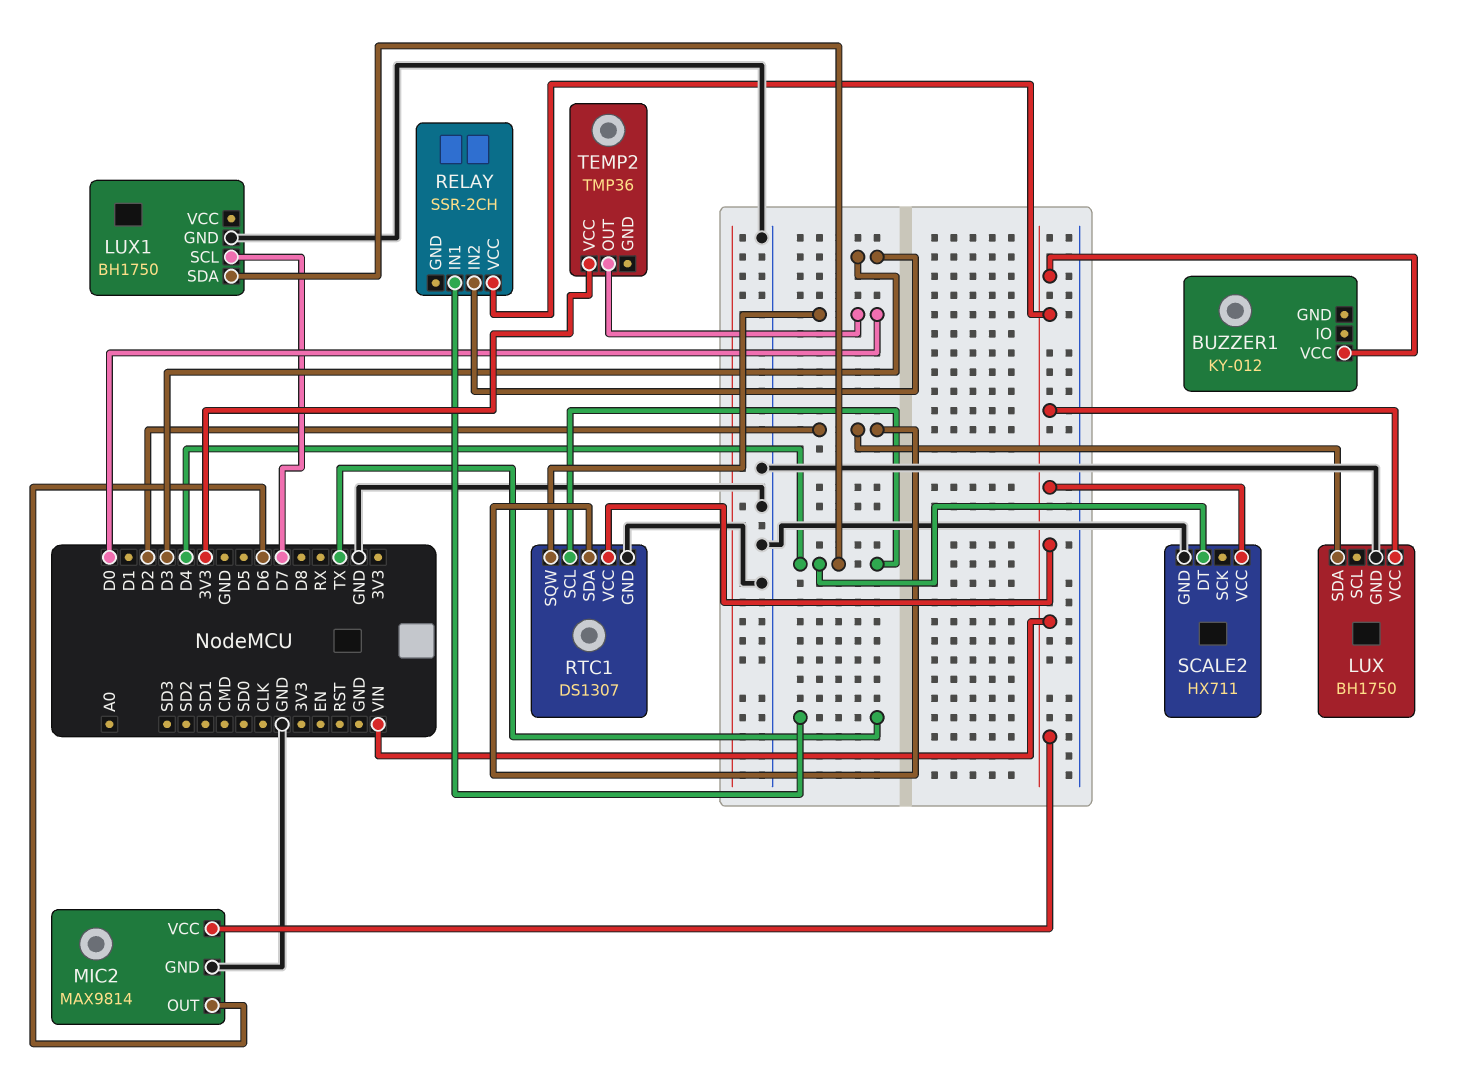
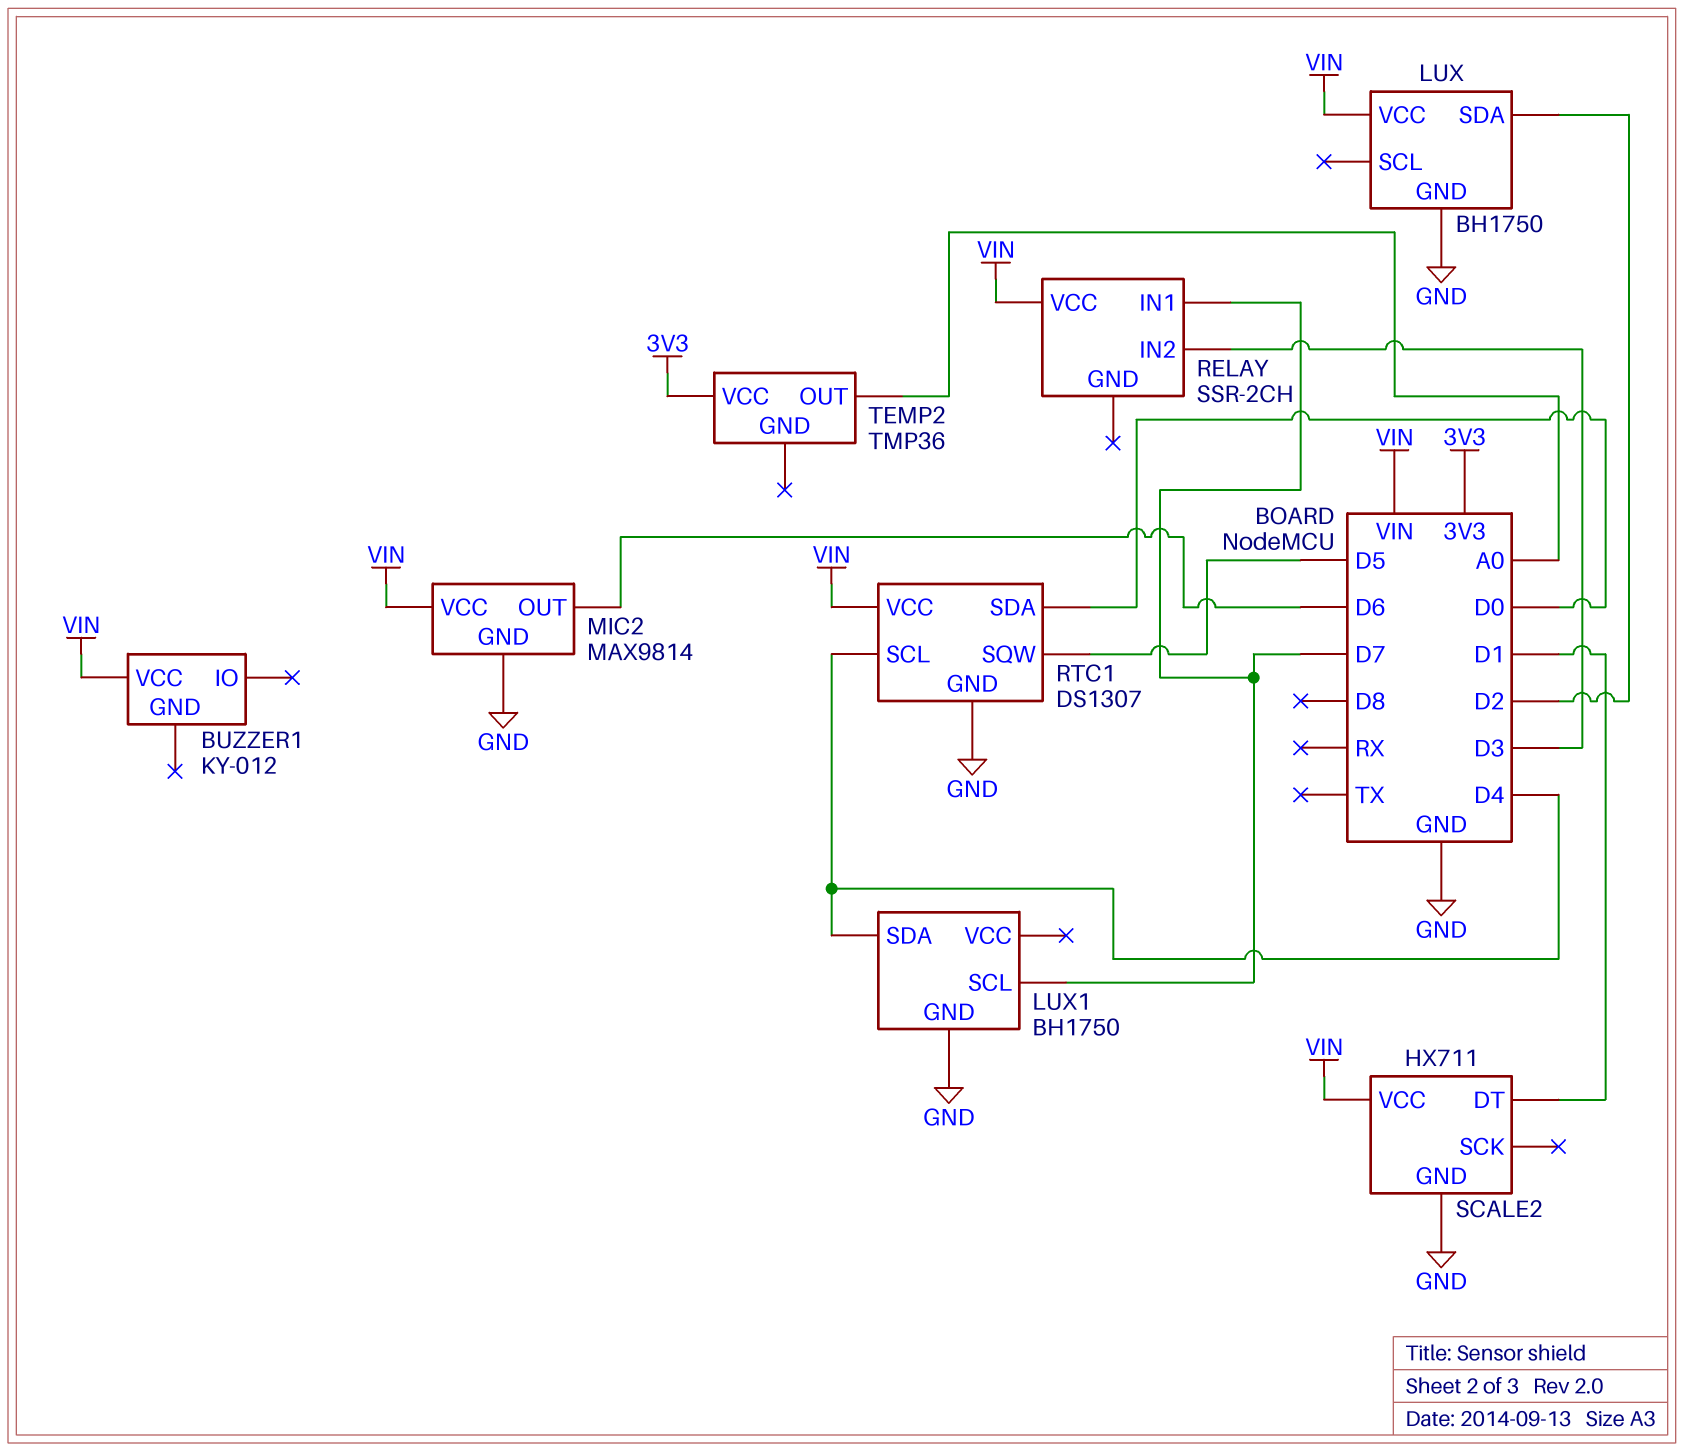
RELAY pin IN1: TX -> D7
RTC1 pin SDA: D2 -> D0
RTC1 pin SQW: D0 -> D5
SCALE2 pin DT: D4 -> D1
TEMP2 pin OUT: D0 -> A0

